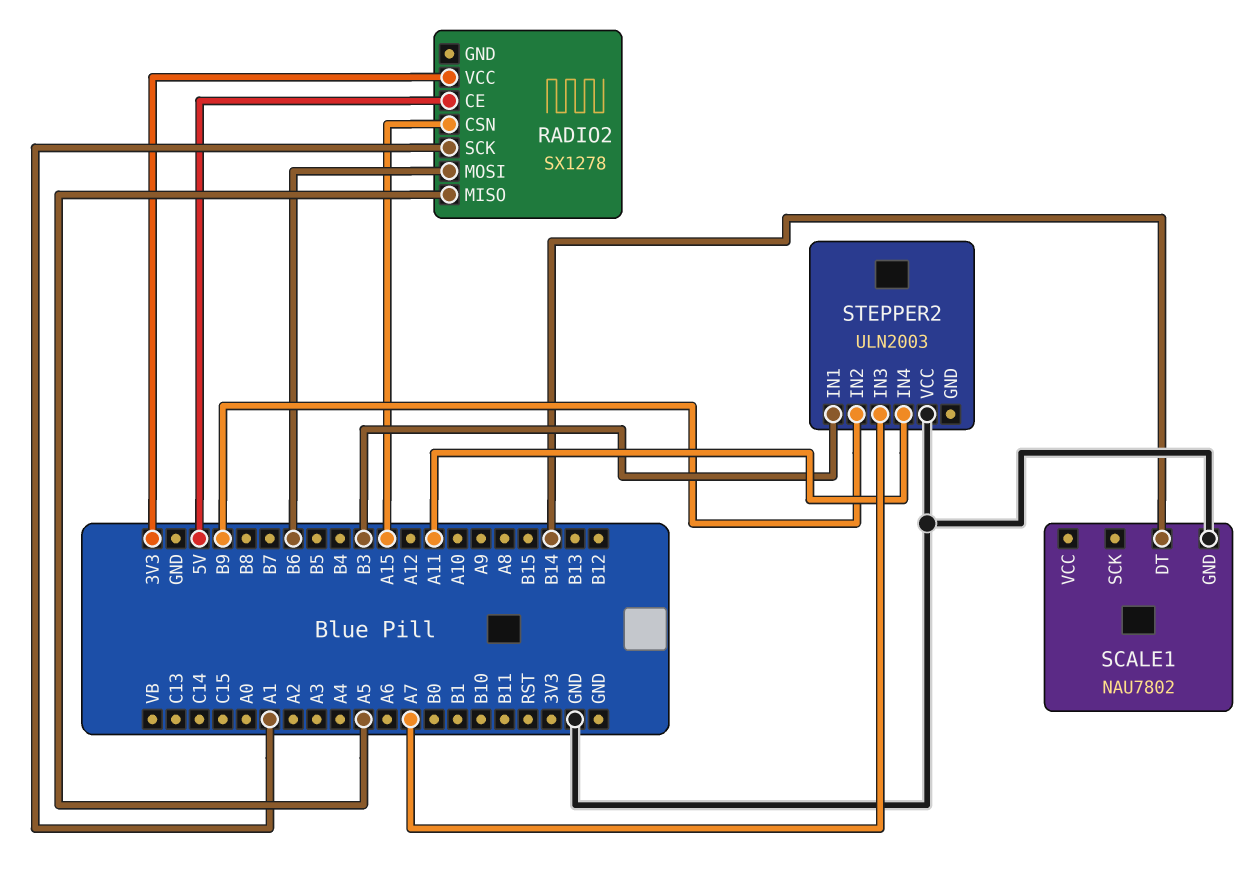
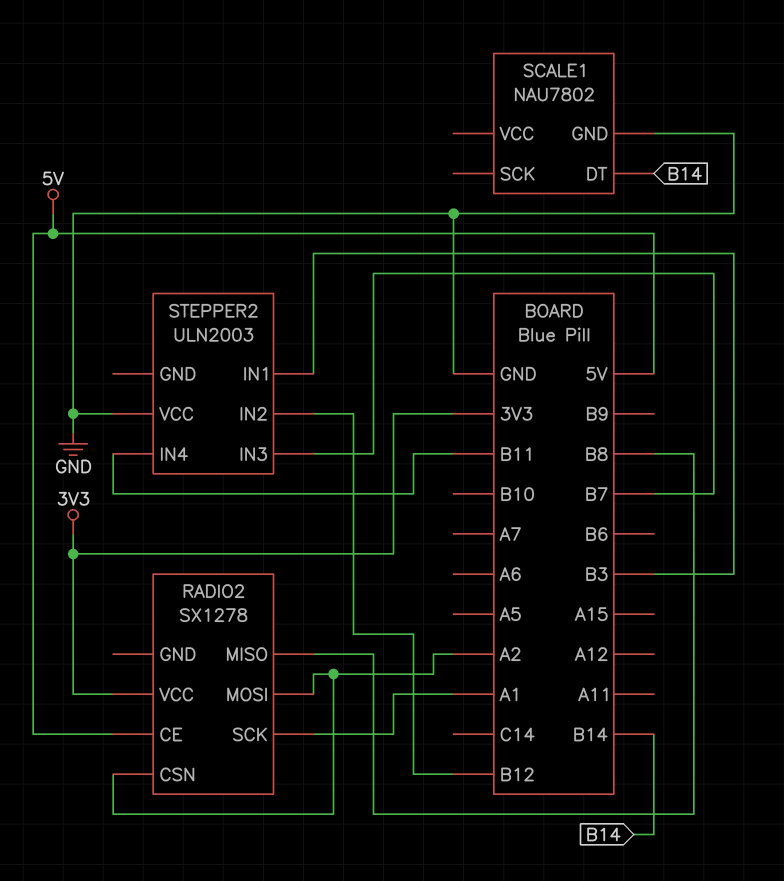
RADIO2 pin CSN: A15 -> A2
RADIO2 pin MISO: A5 -> B8
RADIO2 pin MOSI: B6 -> A2
STEPPER2 pin IN2: B9 -> B12
STEPPER2 pin IN3: A7 -> B7
STEPPER2 pin IN4: A11 -> B11

